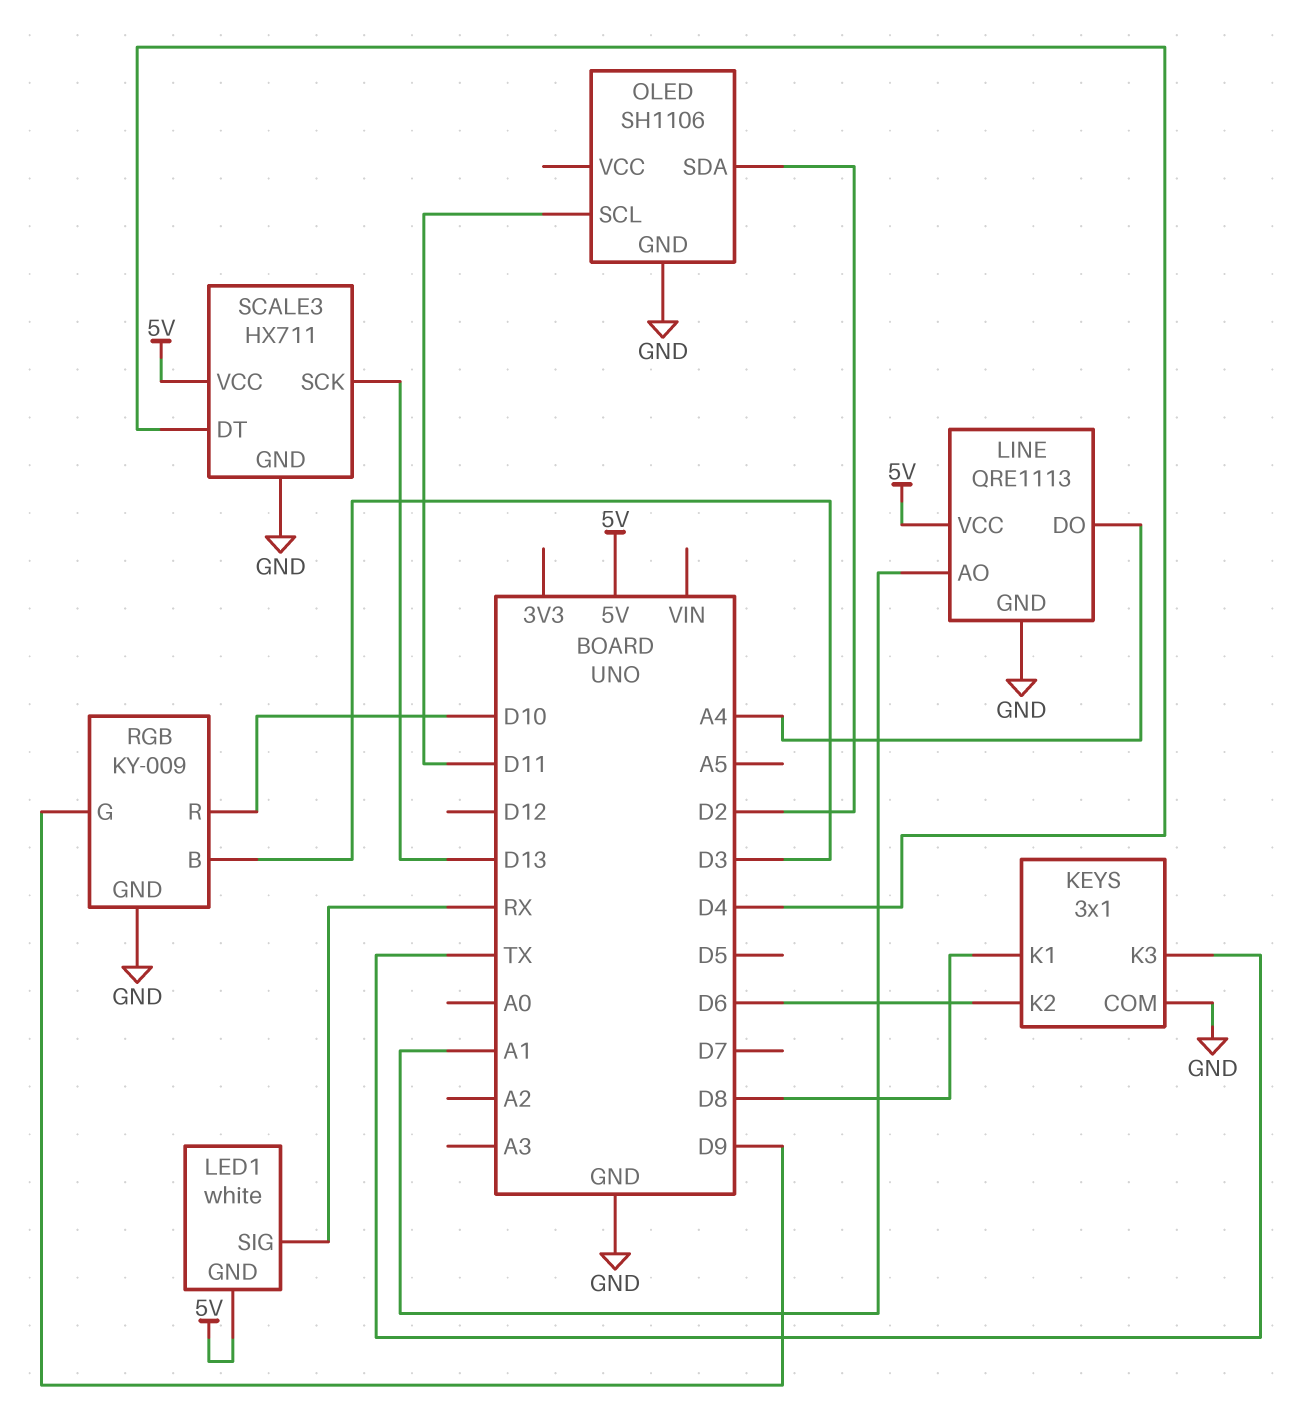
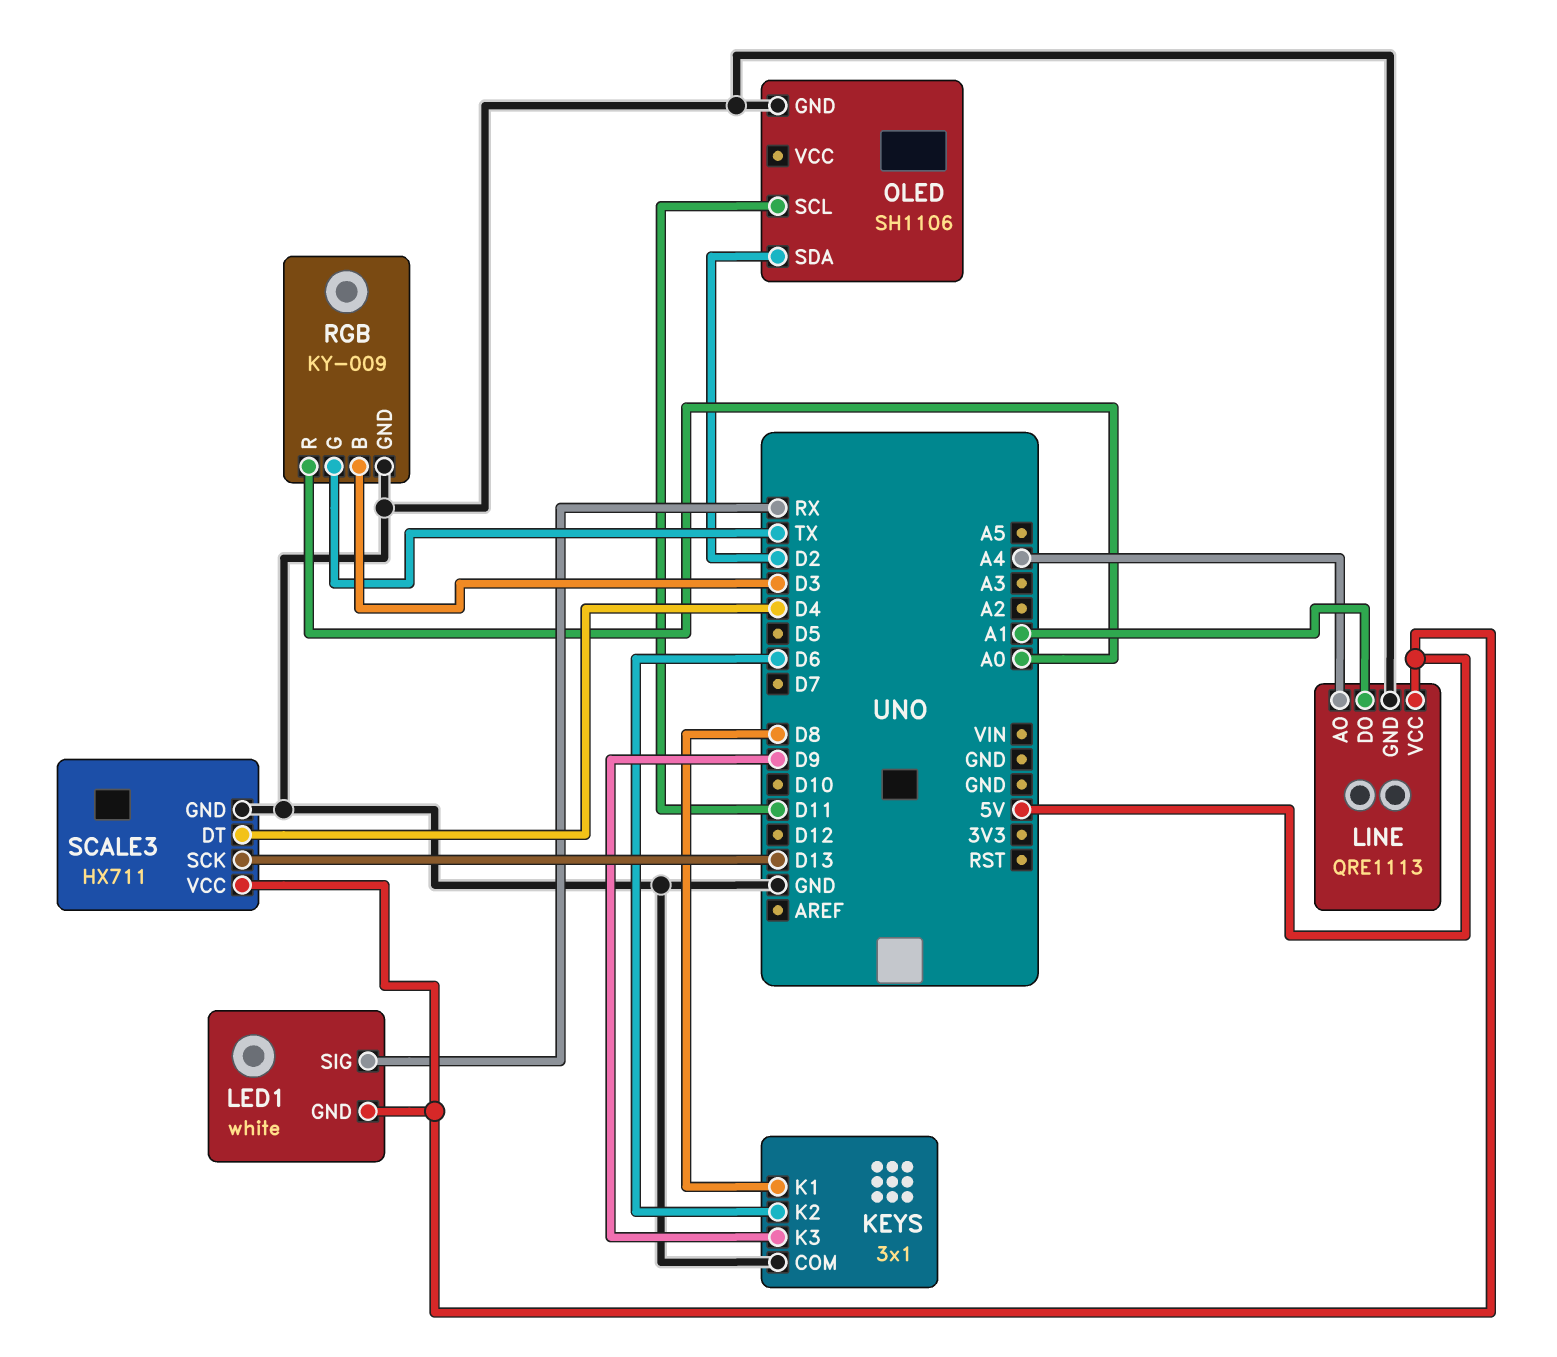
KEYS pin K3: TX -> D9
LINE pin AO: A1 -> A4
LINE pin DO: A4 -> A1
RGB pin G: D9 -> TX
RGB pin R: D10 -> A0

